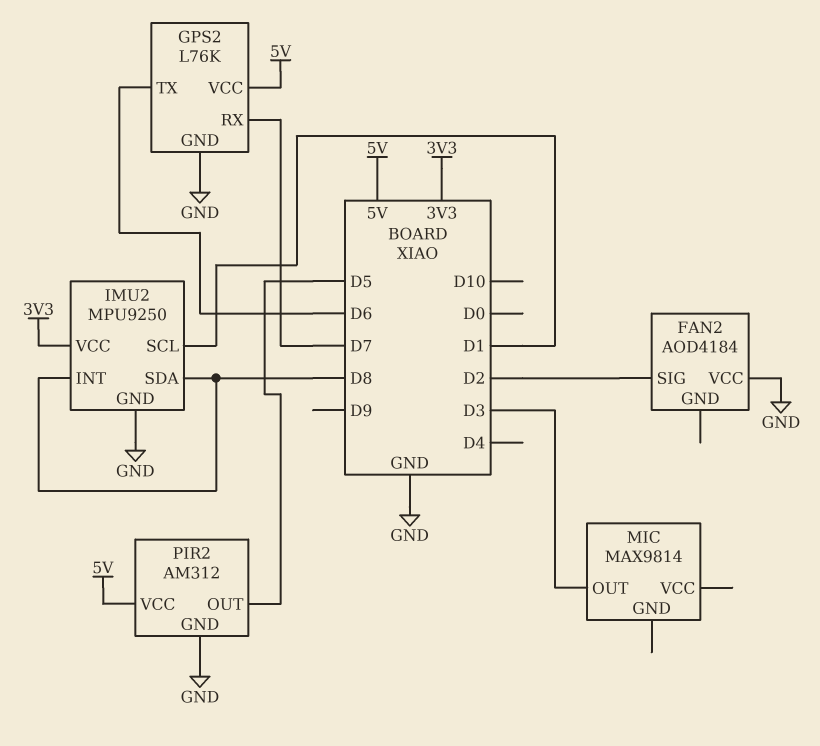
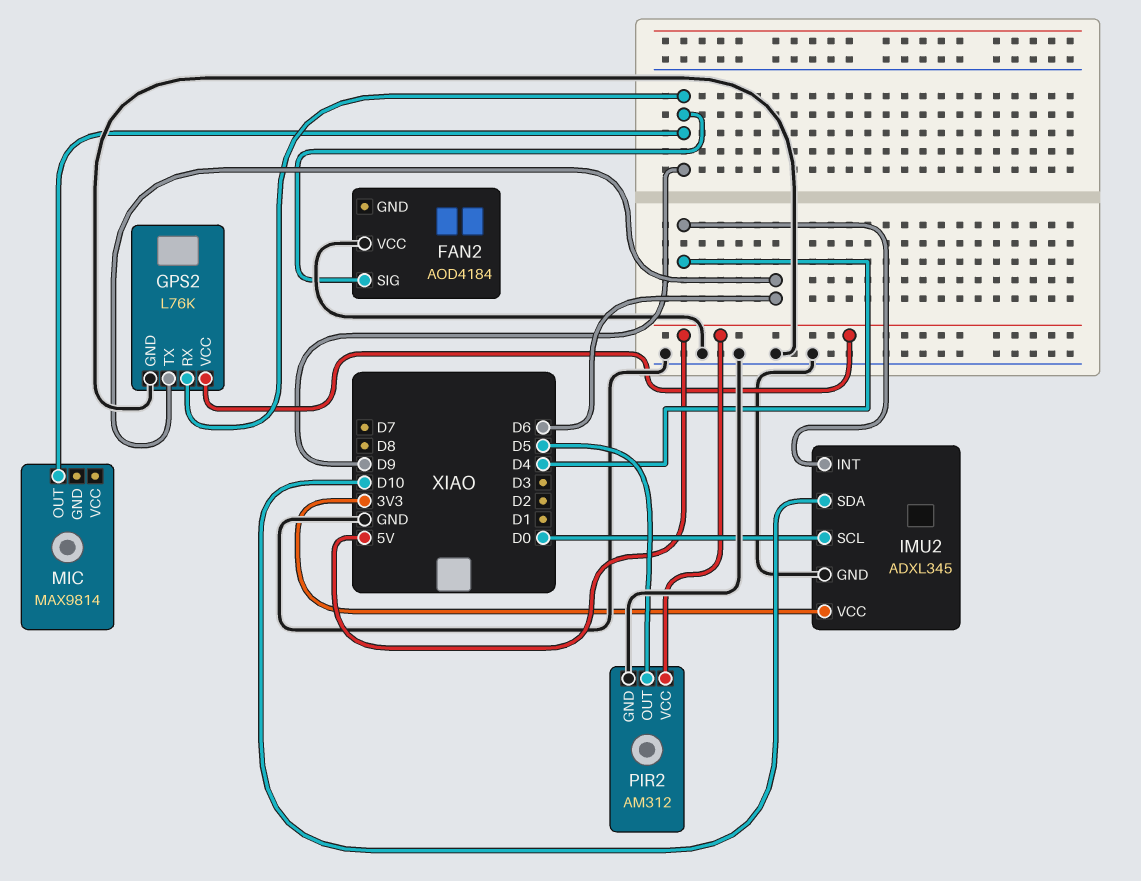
FAN2 pin SIG: D2 -> D9
GPS2 pin RX: D7 -> D9
IMU2: MPU9250 -> ADXL345
IMU2 pin INT: D8 -> D4
IMU2 pin SCL: D1 -> D0
IMU2 pin SDA: D8 -> D10
MIC pin OUT: D3 -> D9

